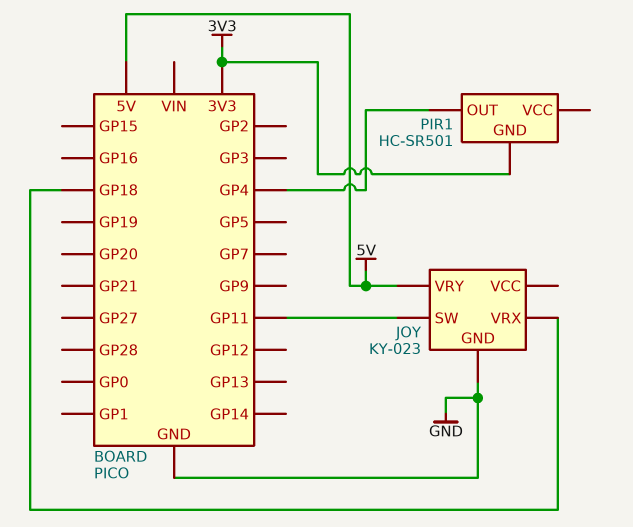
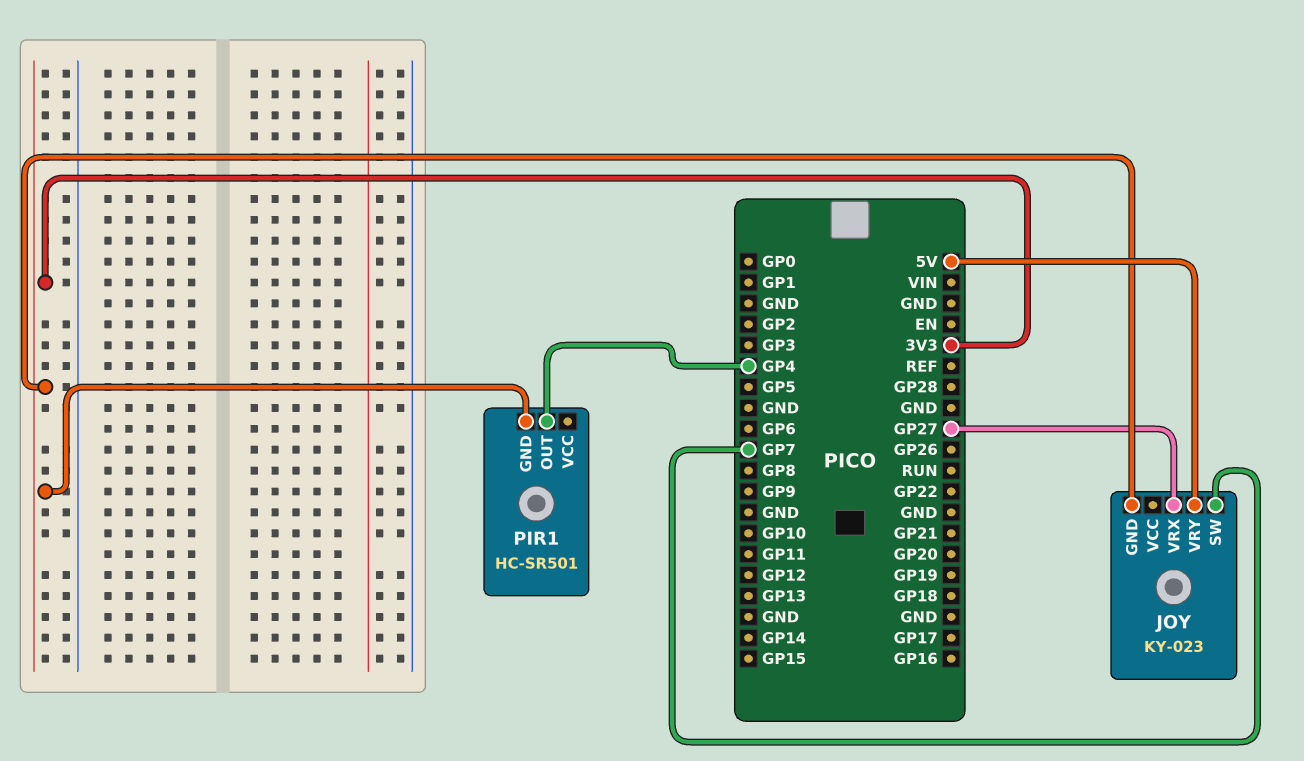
JOY pin GND: GND -> 3V3
JOY pin SW: GP11 -> GP7
JOY pin VRX: GP18 -> GP27

